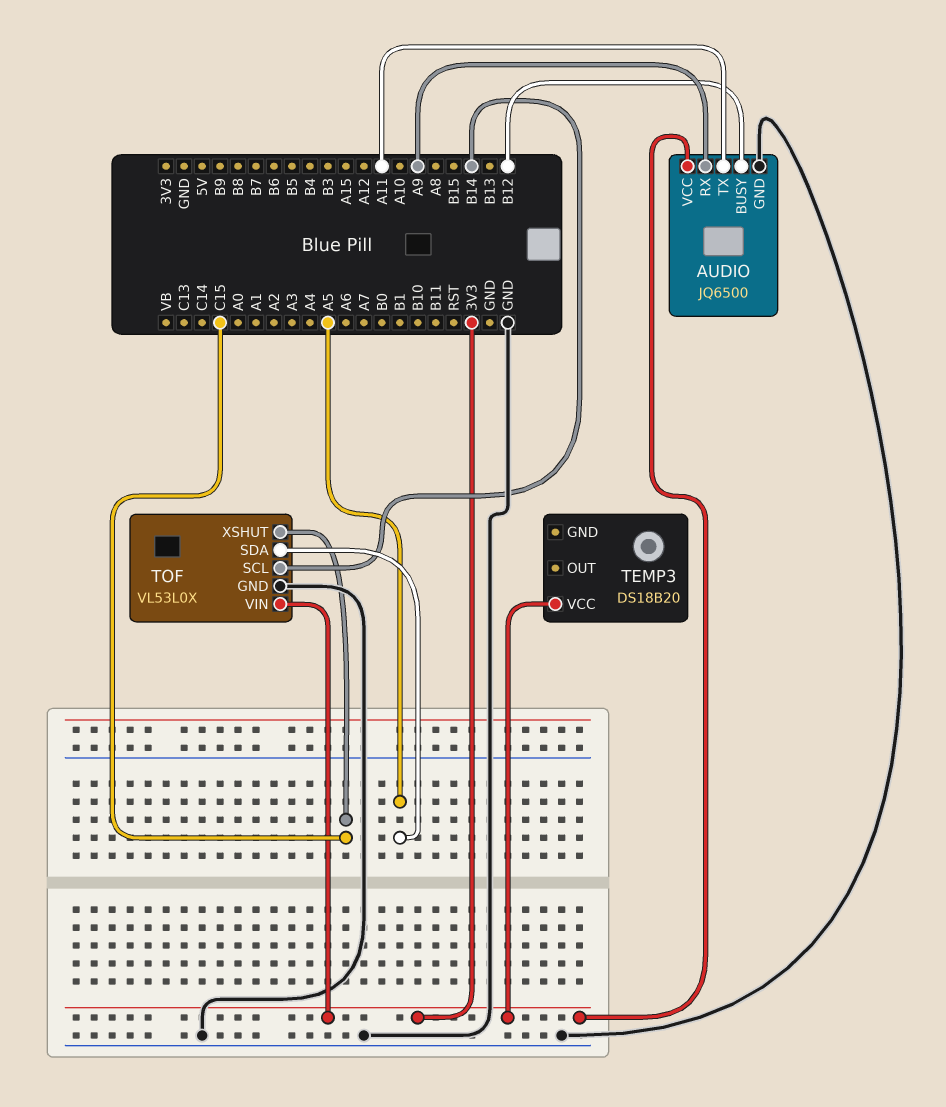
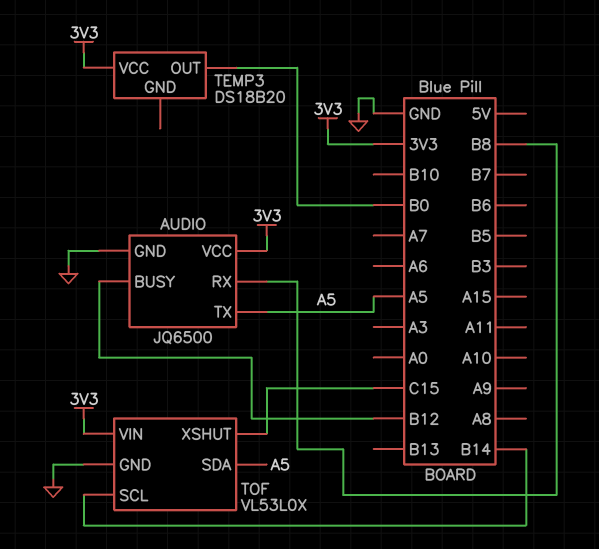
AUDIO pin RX: A9 -> B8
AUDIO pin TX: A11 -> A5
TEMP3 pin OUT: none -> B0

